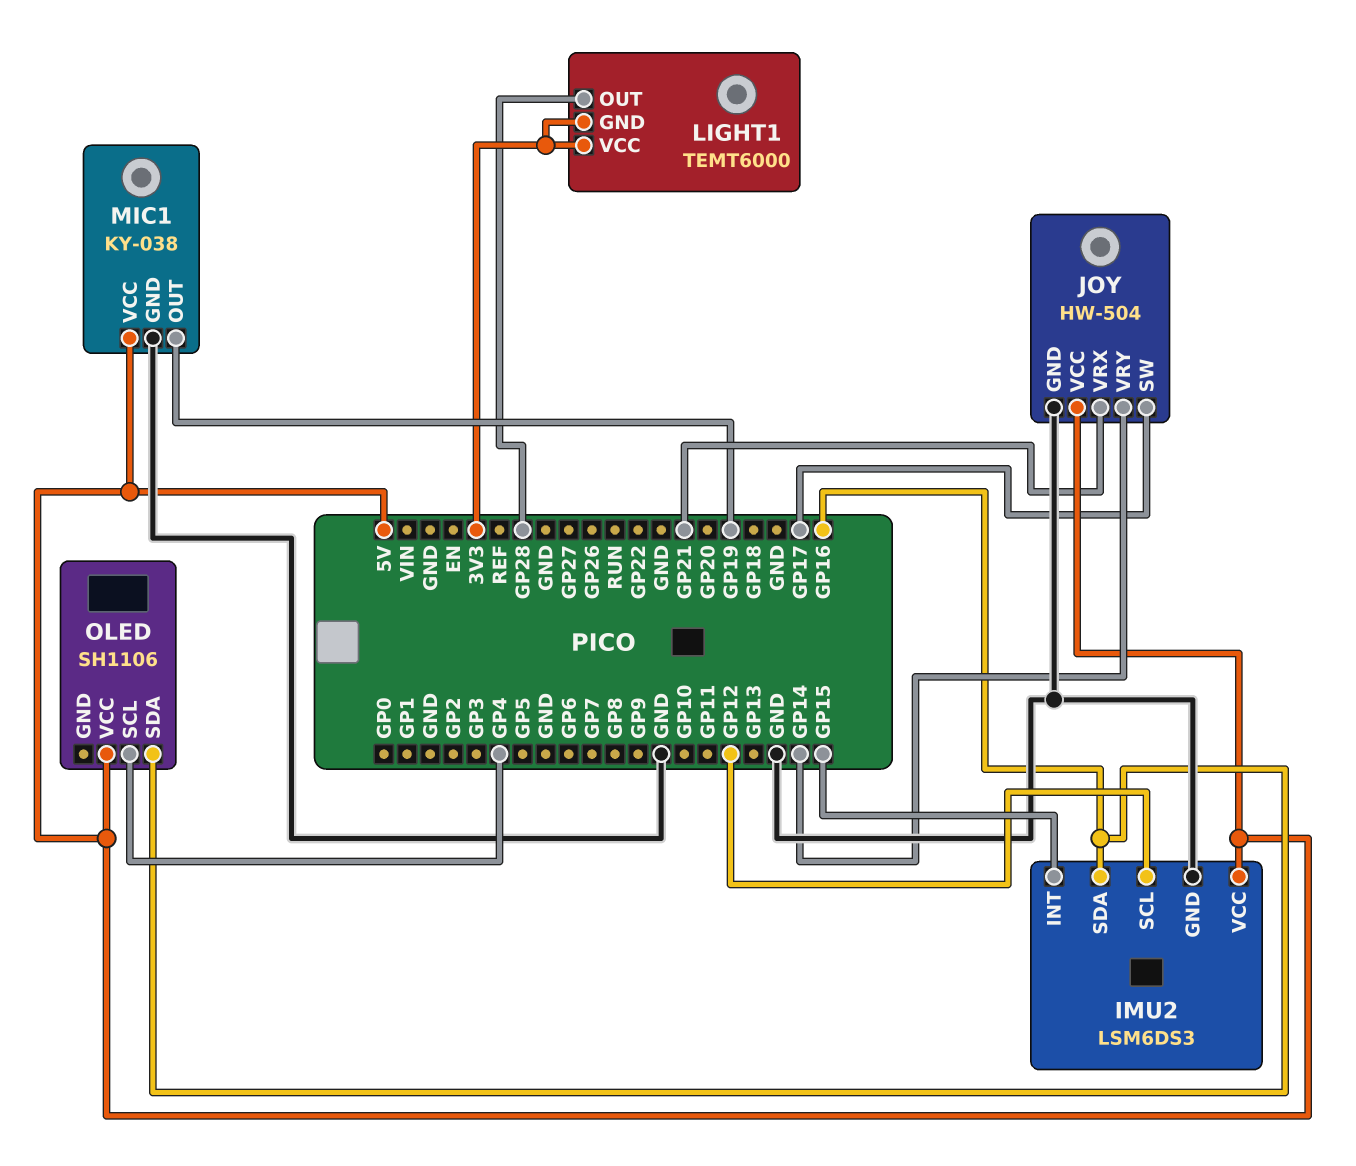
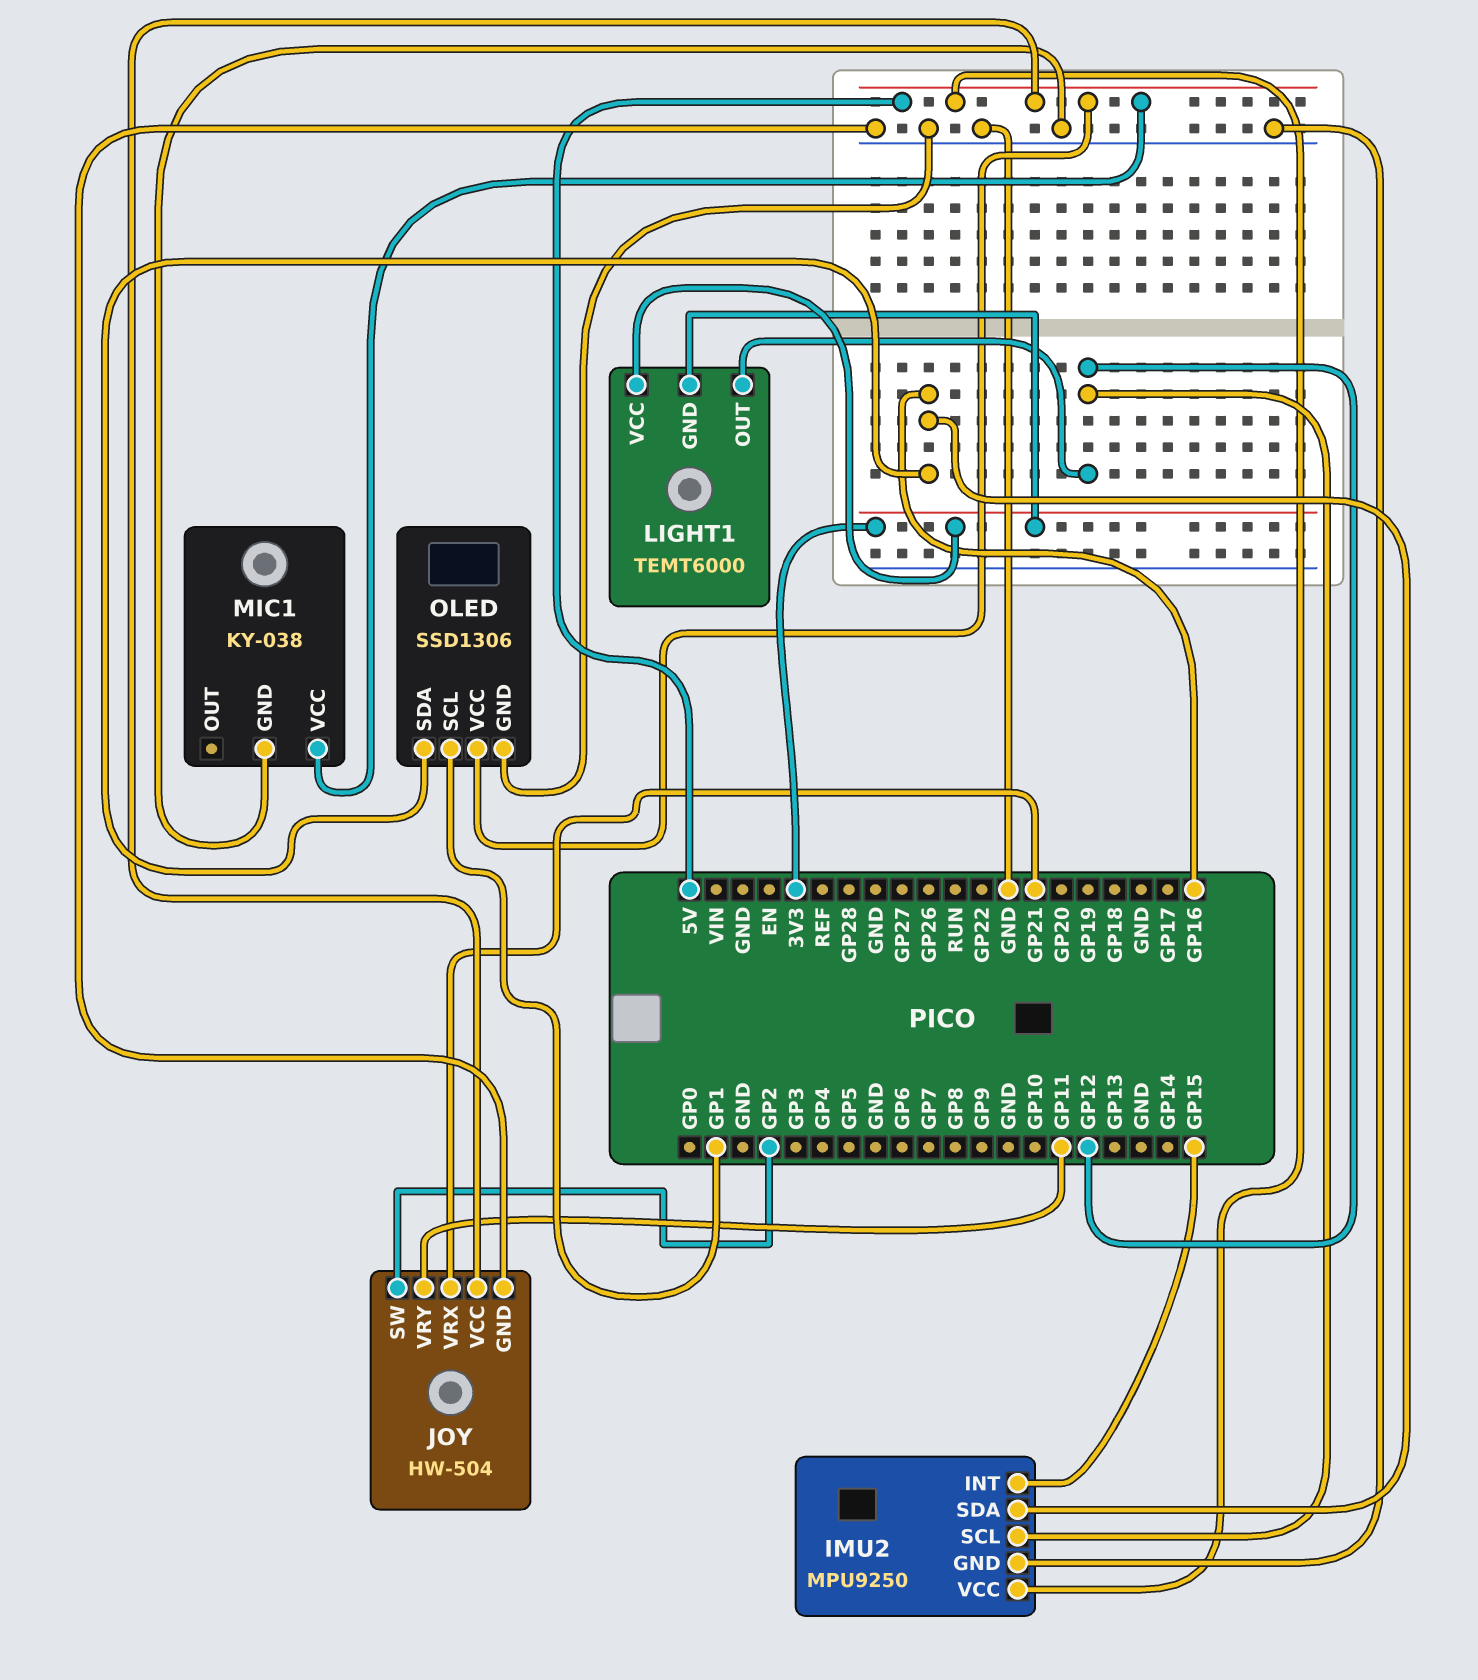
IMU2: LSM6DS3 -> MPU9250
JOY pin SW: GP17 -> GP2
JOY pin VRY: GP14 -> GP11
LIGHT1 pin OUT: GP28 -> GP12
MIC1 pin OUT: GP19 -> none
OLED: SH1106 -> SSD1306
OLED pin GND: none -> GND
OLED pin SCL: GP4 -> GP1

